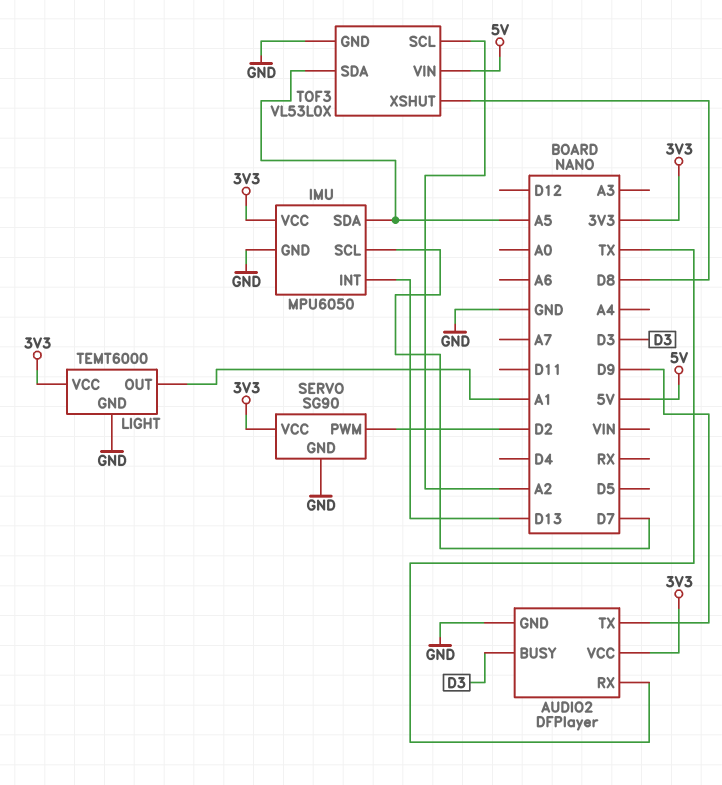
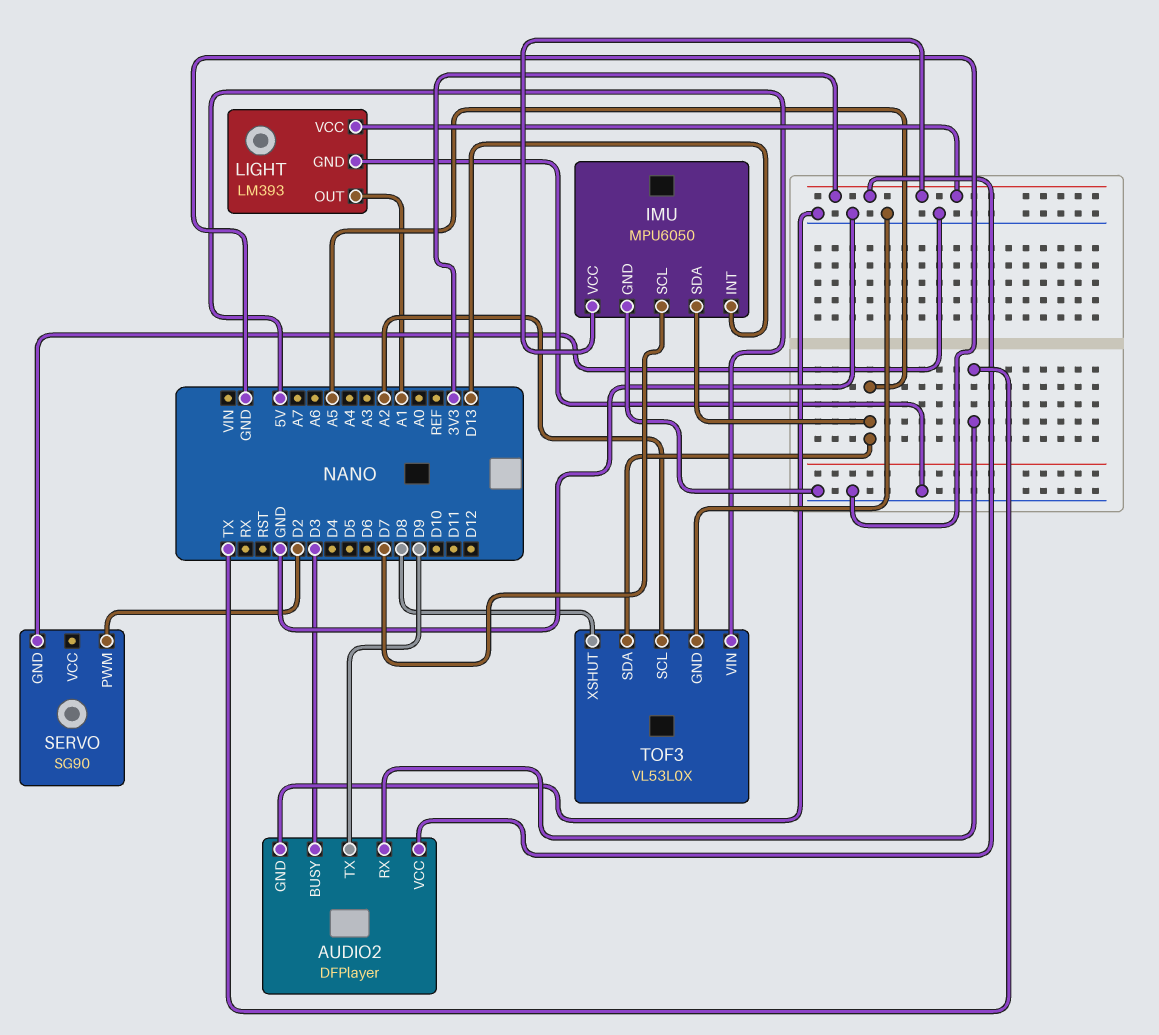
LIGHT: TEMT6000 -> LM393
SERVO pin VCC: 3V3 -> none

